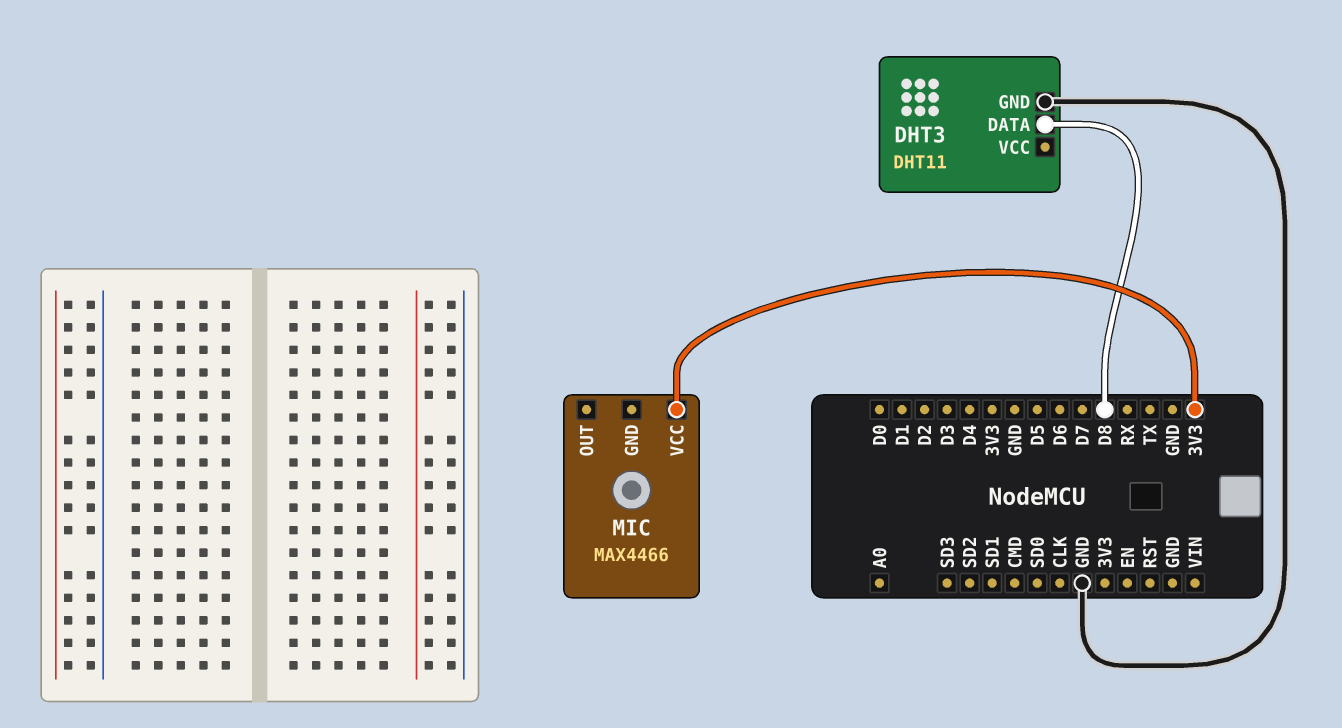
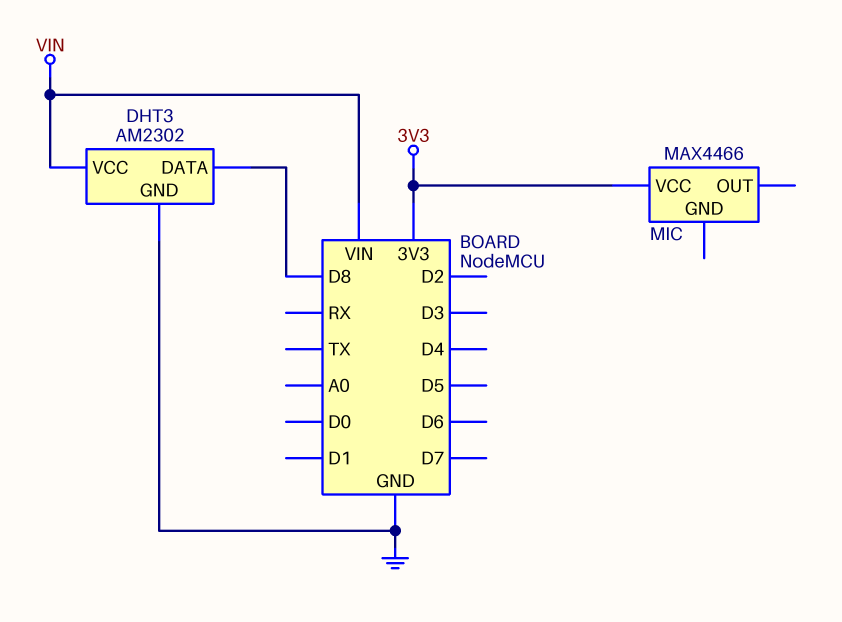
DHT3: DHT11 -> AM2302
DHT3 pin VCC: none -> VIN

